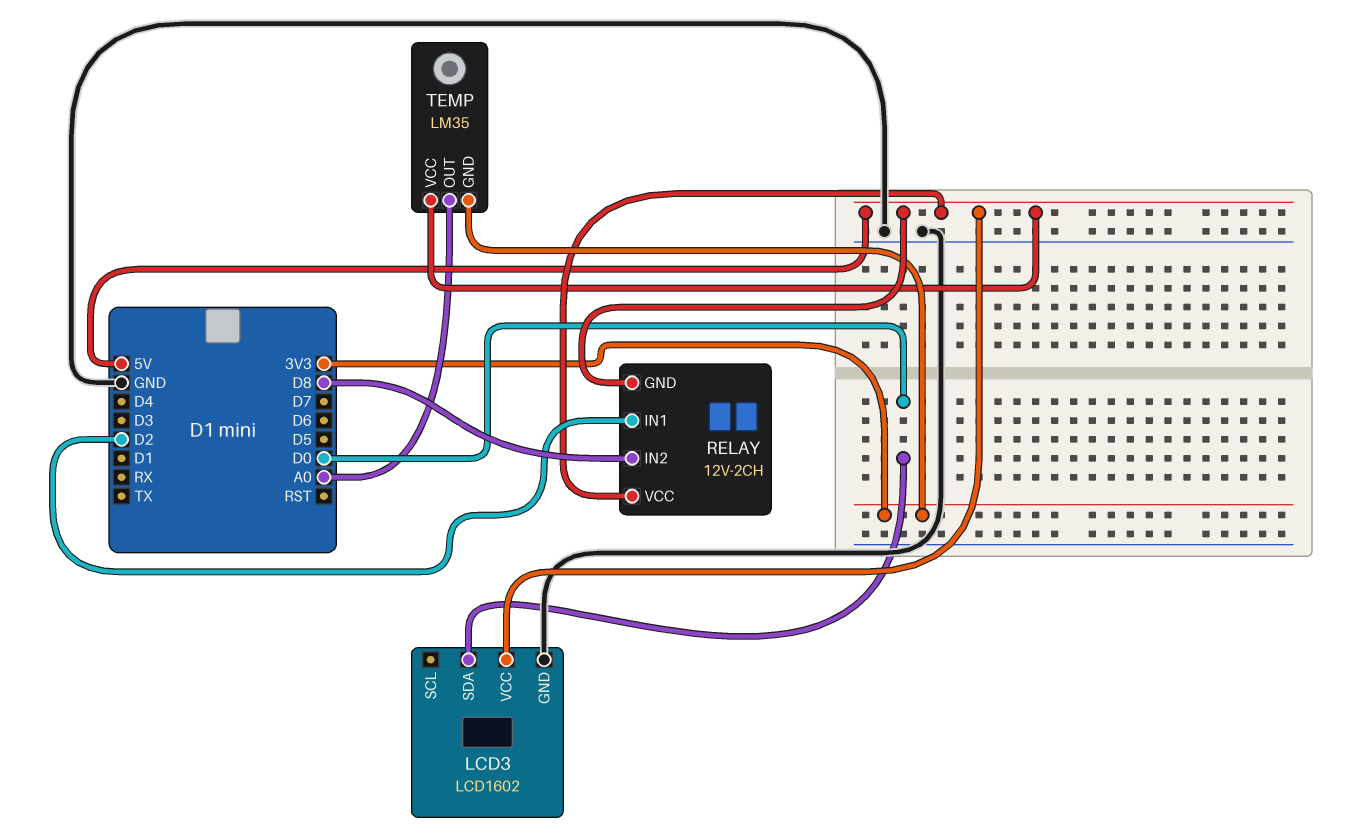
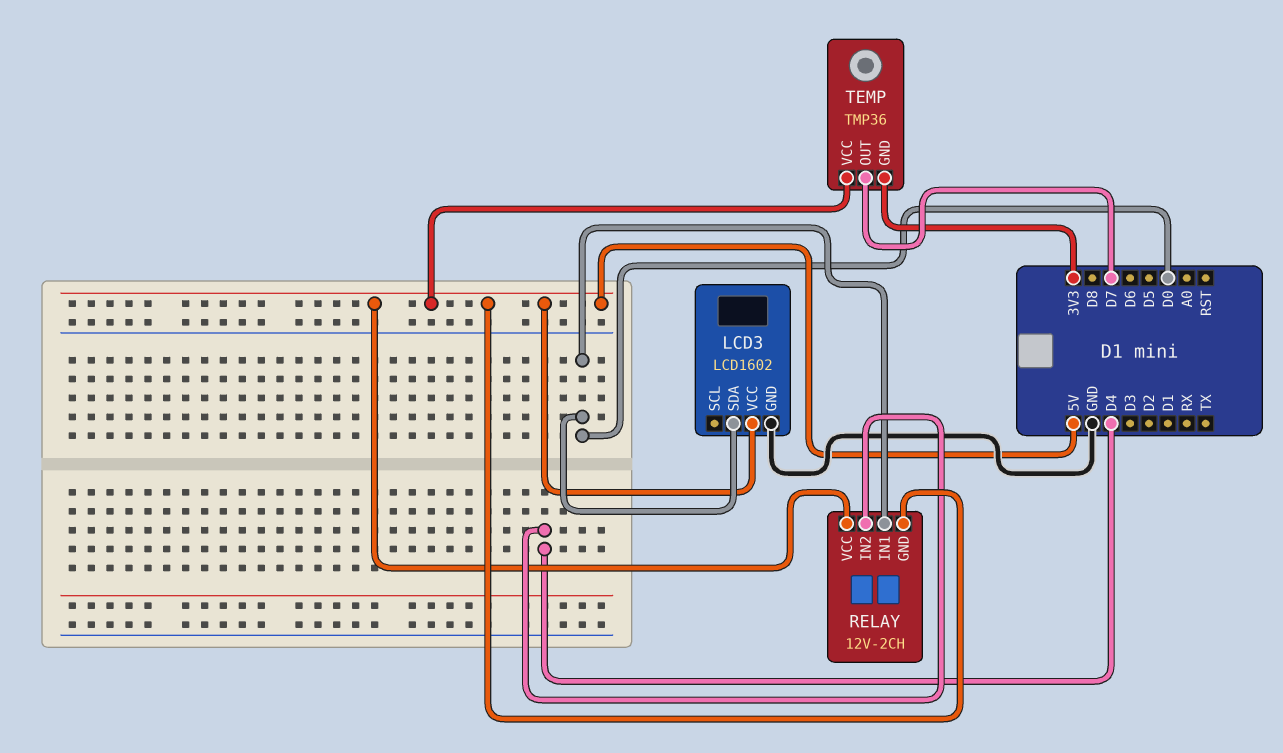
RELAY pin IN1: D2 -> D0
RELAY pin IN2: D8 -> D4
TEMP: LM35 -> TMP36
TEMP pin OUT: A0 -> D7

